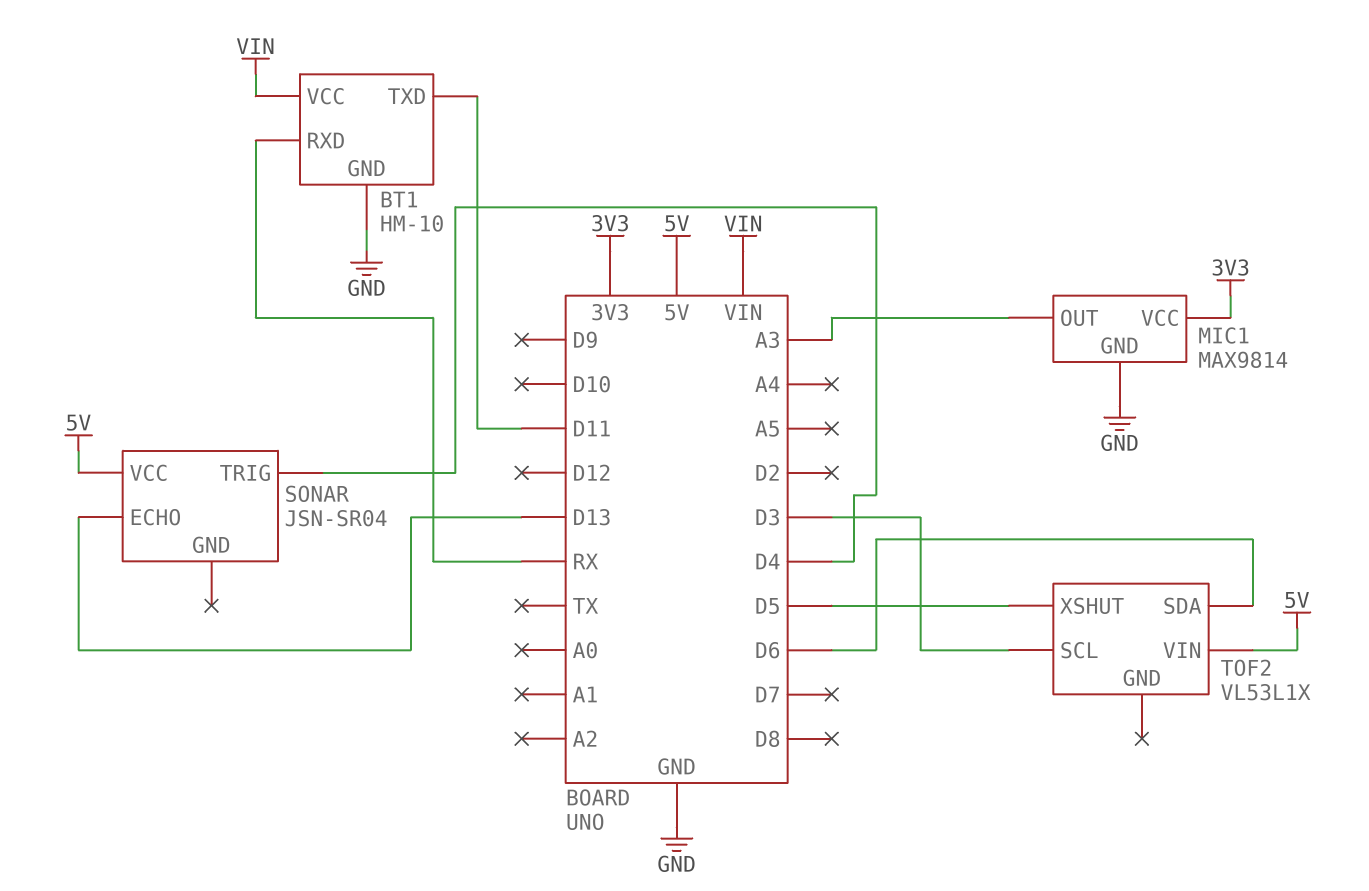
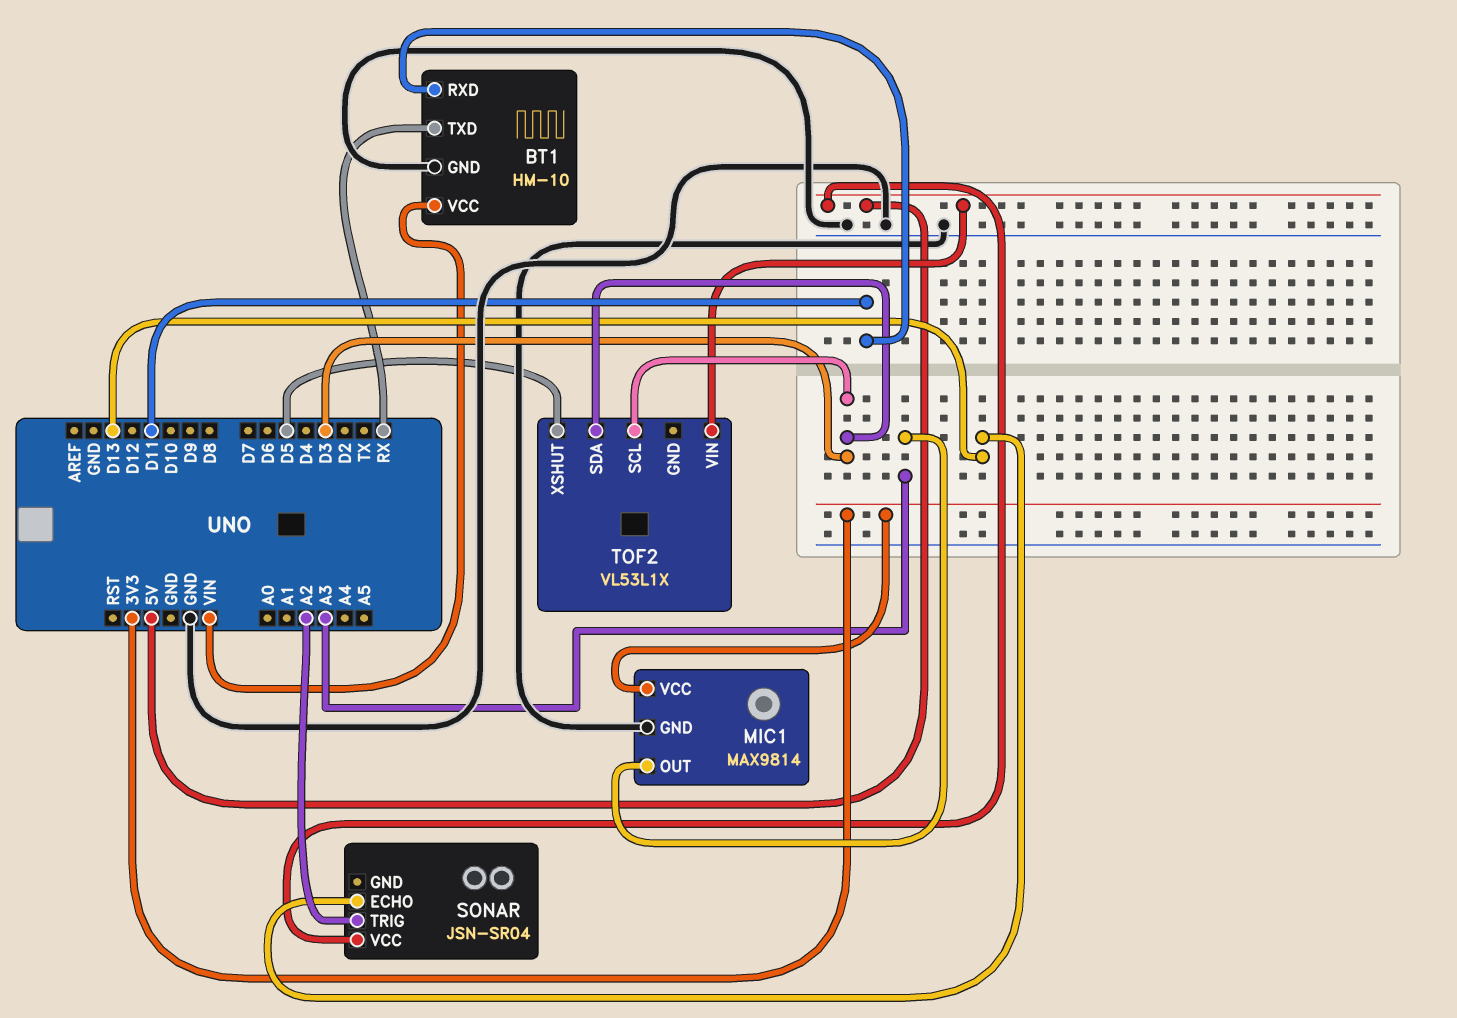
BT1 pin RXD: RX -> D11
BT1 pin TXD: D11 -> RX
SONAR pin TRIG: D4 -> A2
TOF2 pin SDA: D6 -> D3

